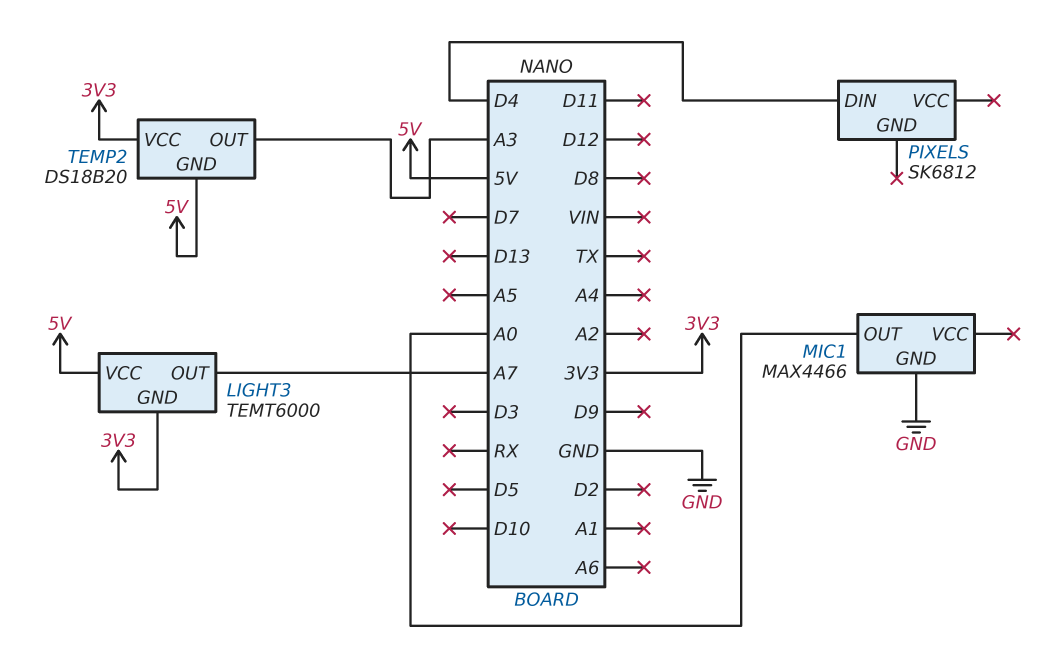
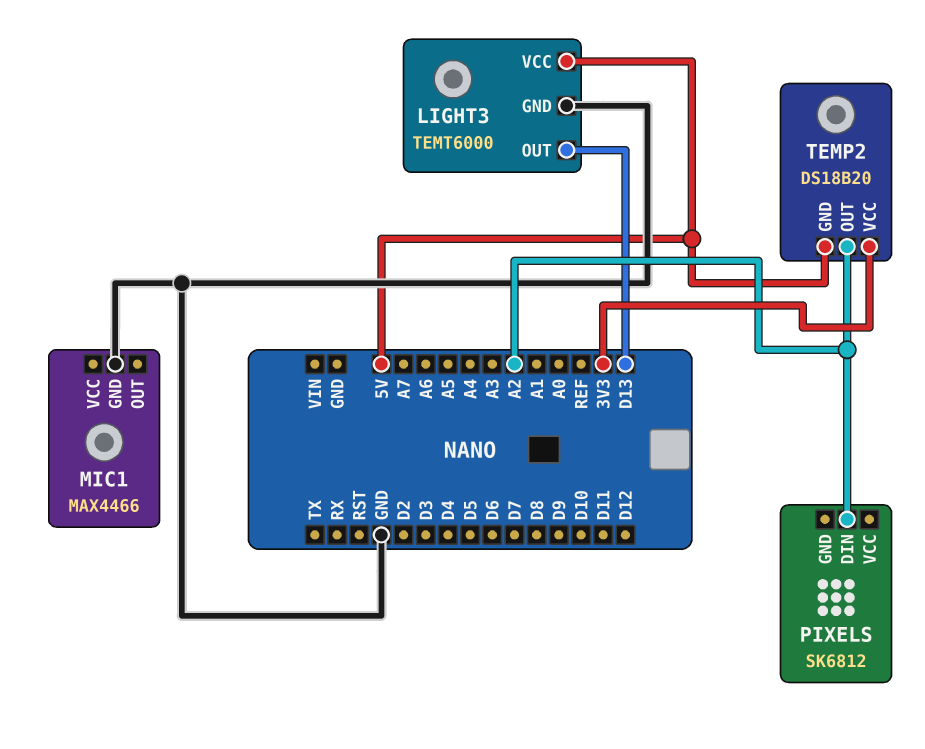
LIGHT3 pin GND: 3V3 -> GND
LIGHT3 pin OUT: A7 -> D13
MIC1 pin OUT: A0 -> none
PIXELS pin DIN: D4 -> A2
TEMP2 pin OUT: A3 -> A2

